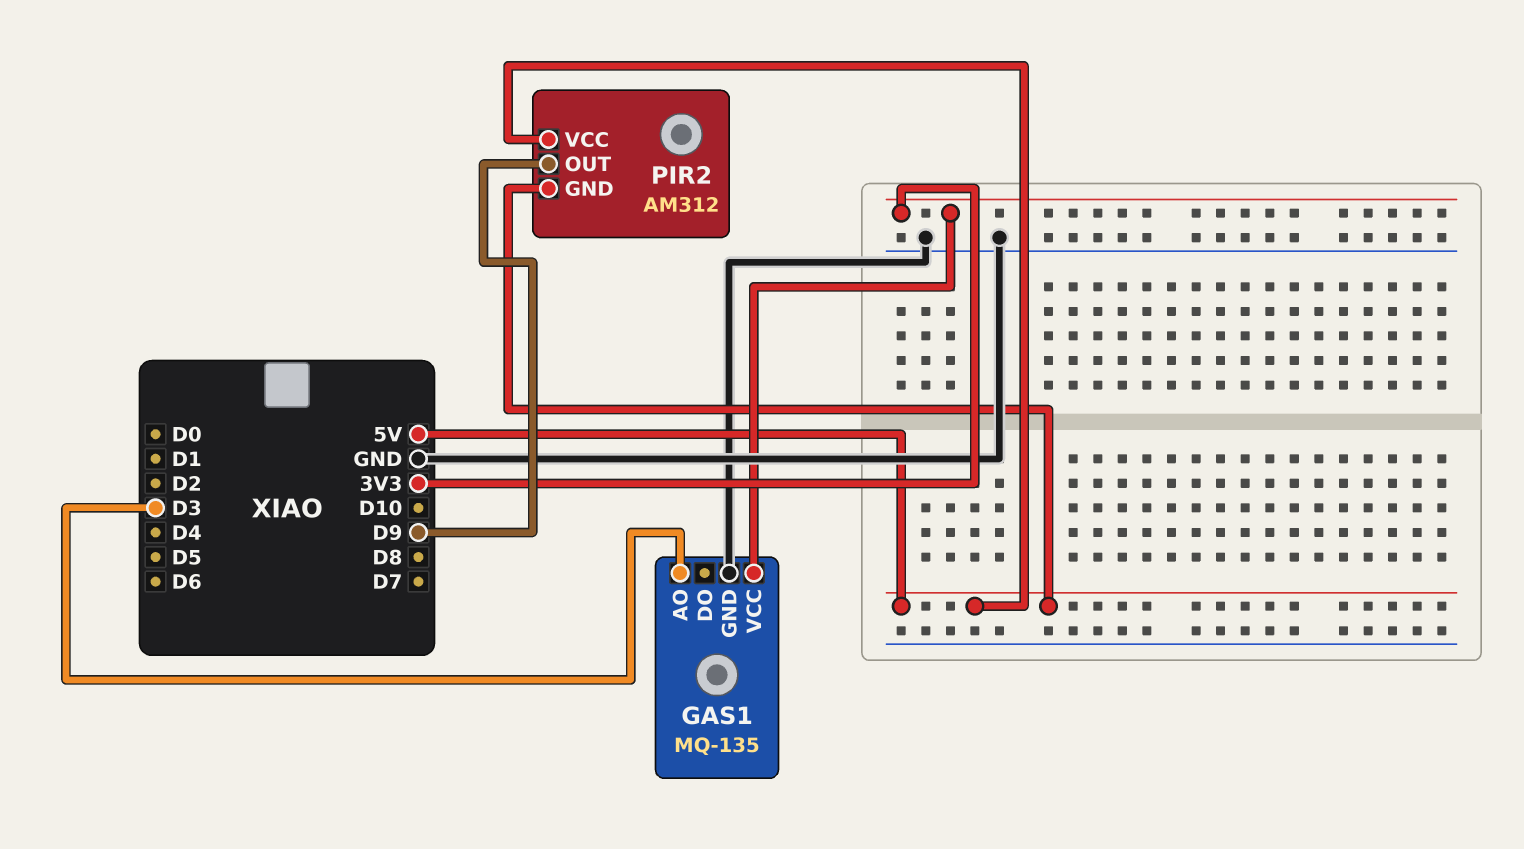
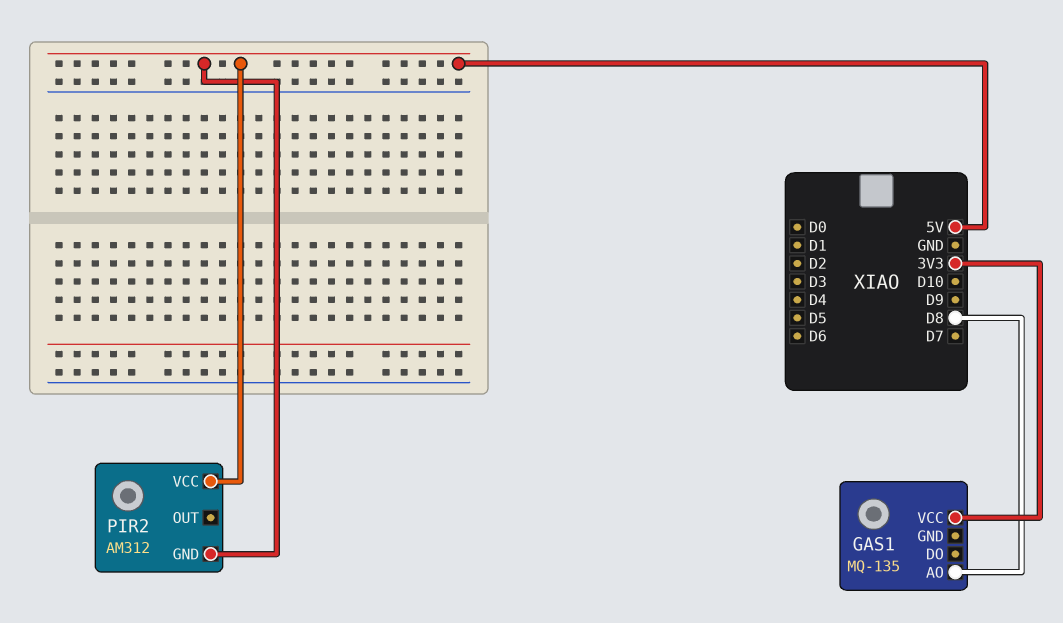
GAS1 pin AO: D3 -> D8
GAS1 pin GND: GND -> none
PIR2 pin OUT: D9 -> none

